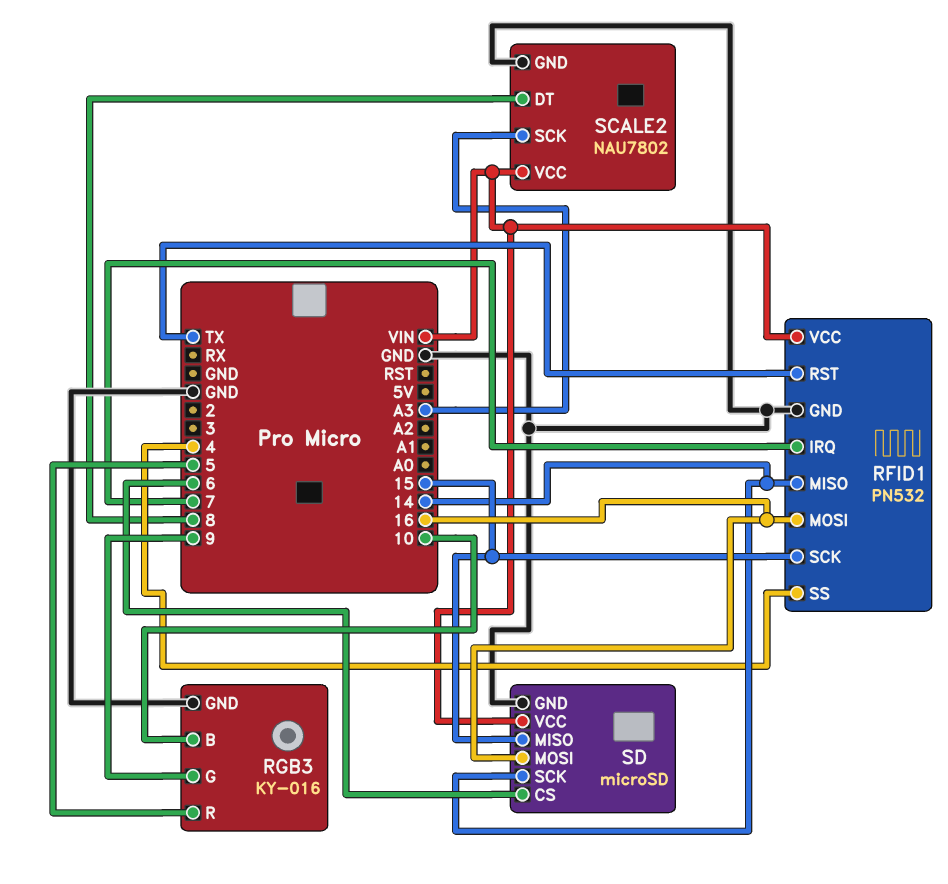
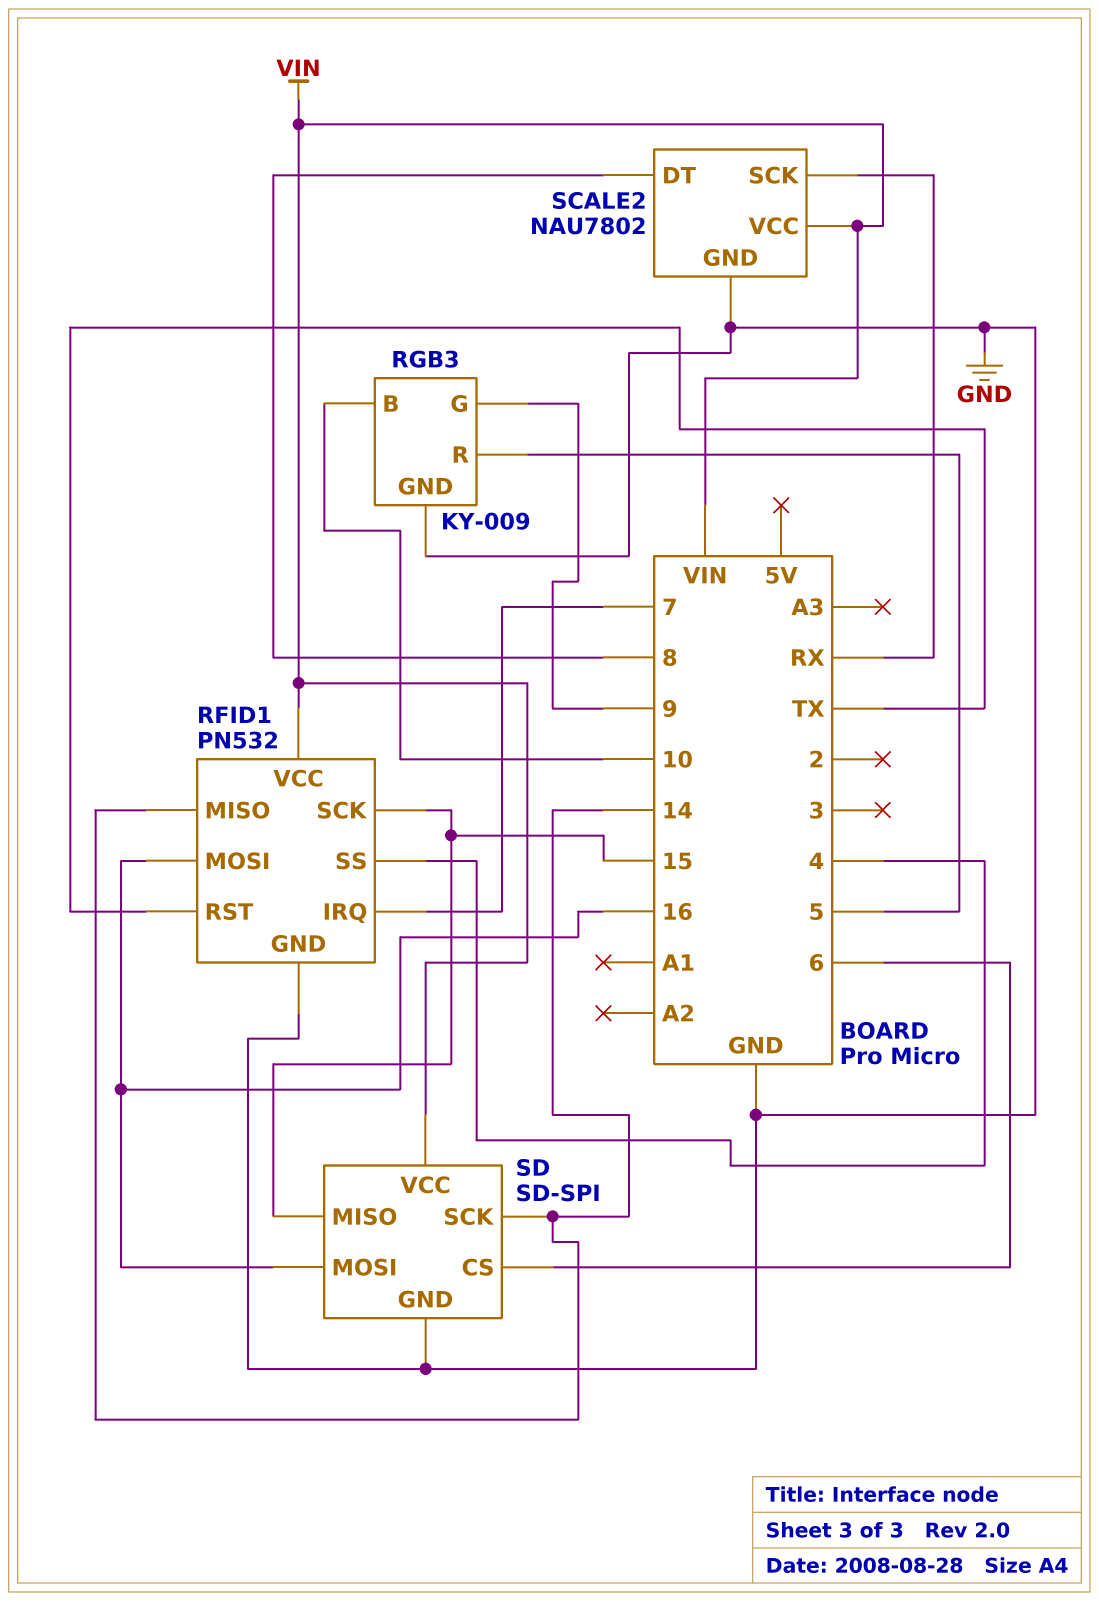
RGB3: KY-016 -> KY-009
SCALE2 pin SCK: A3 -> RX
SD: microSD -> SD-SPI

